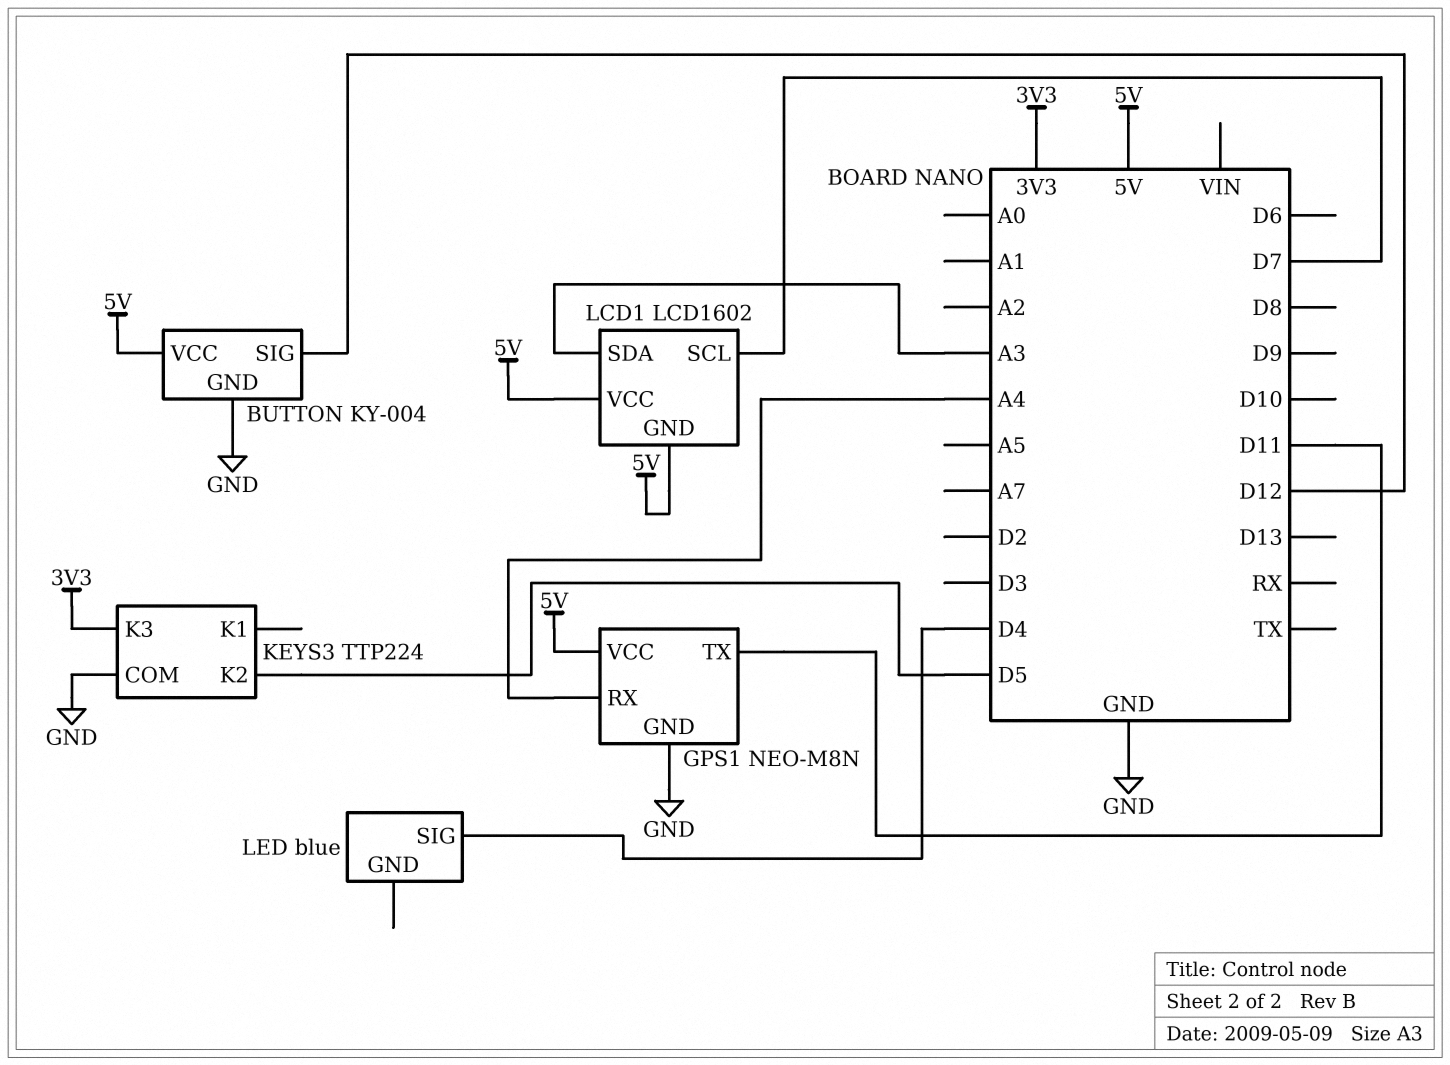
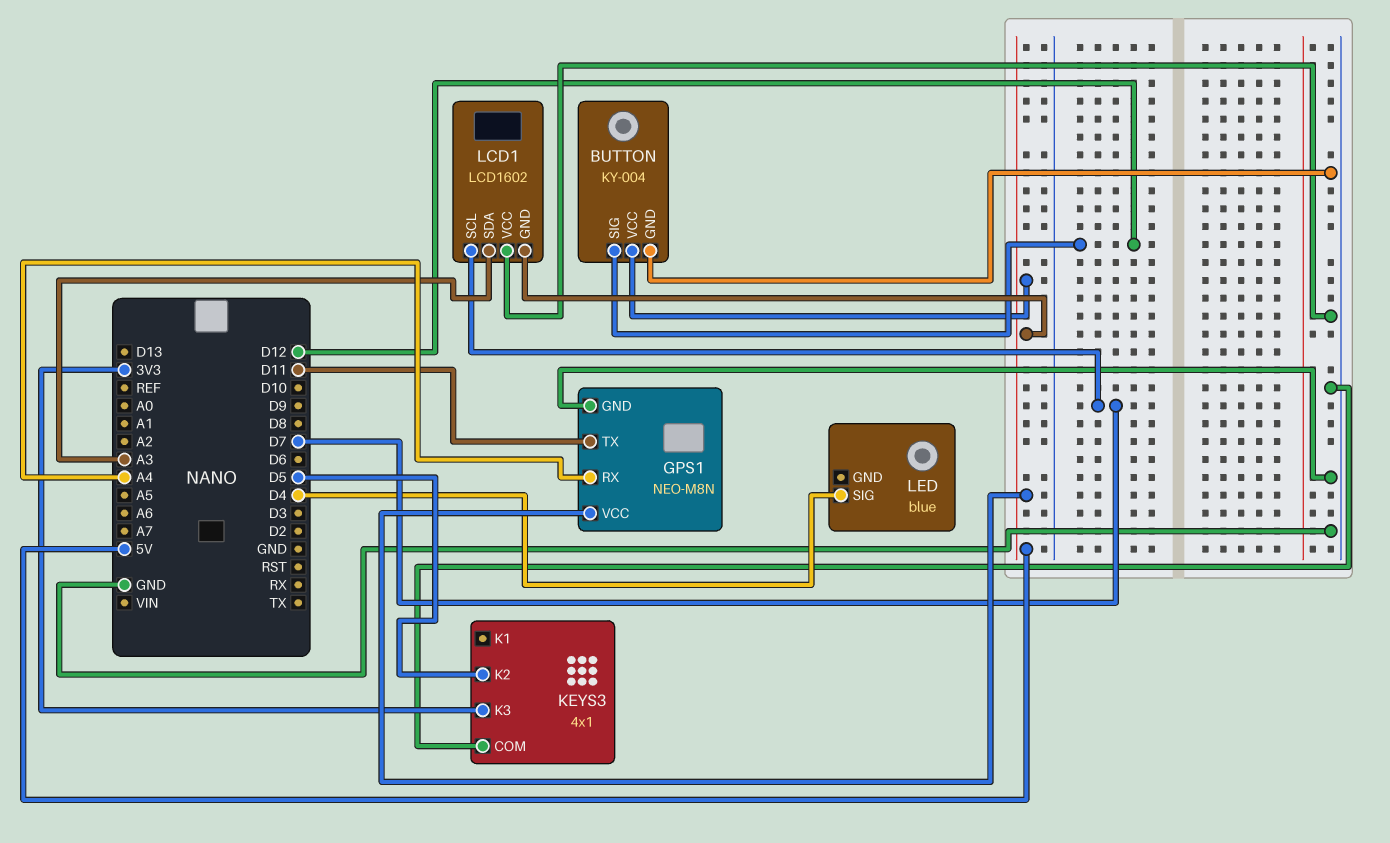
KEYS3: TTP224 -> 4x1
LCD1 pin VCC: 5V -> GND

